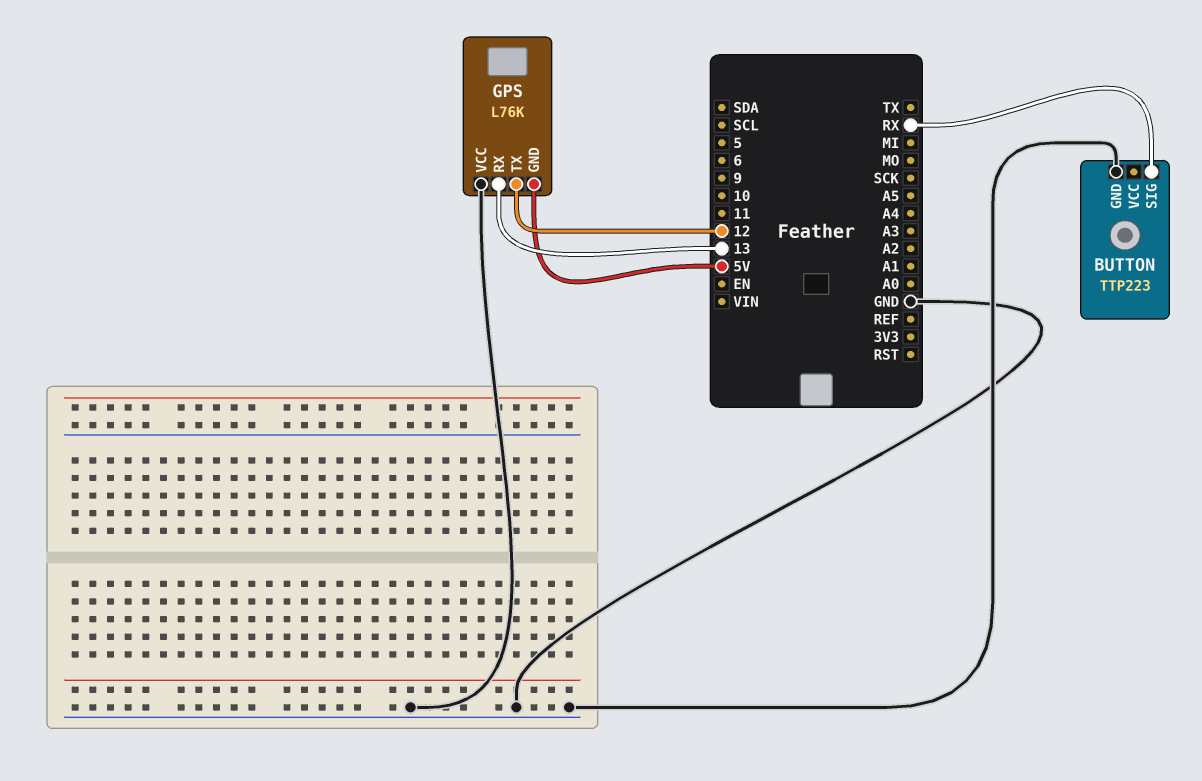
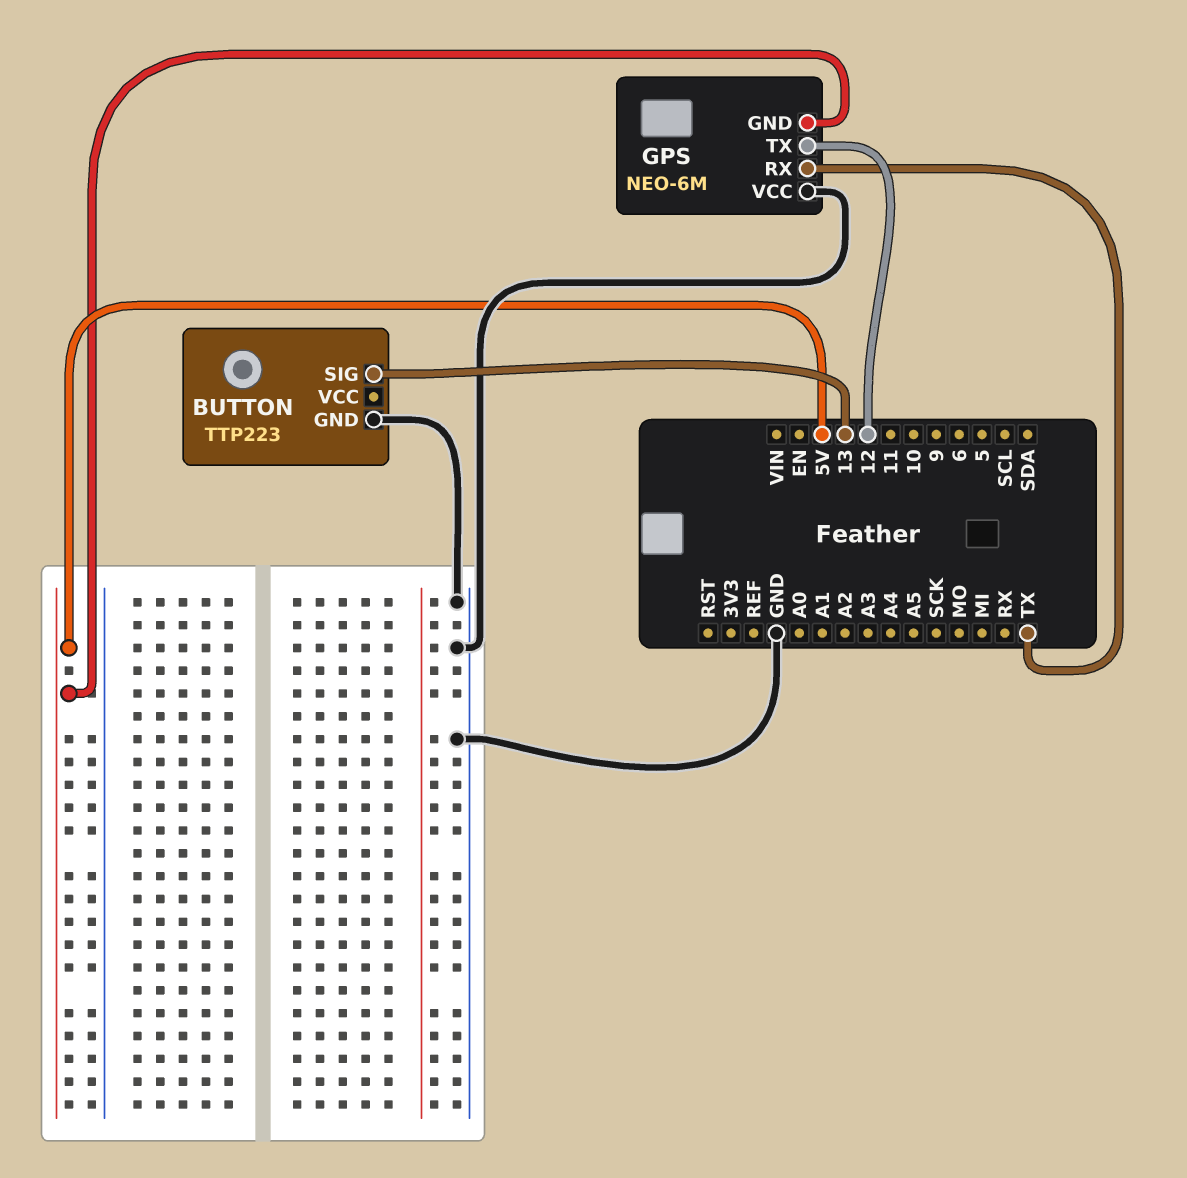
BUTTON pin SIG: RX -> 13
GPS: L76K -> NEO-6M
GPS pin RX: 13 -> TX

